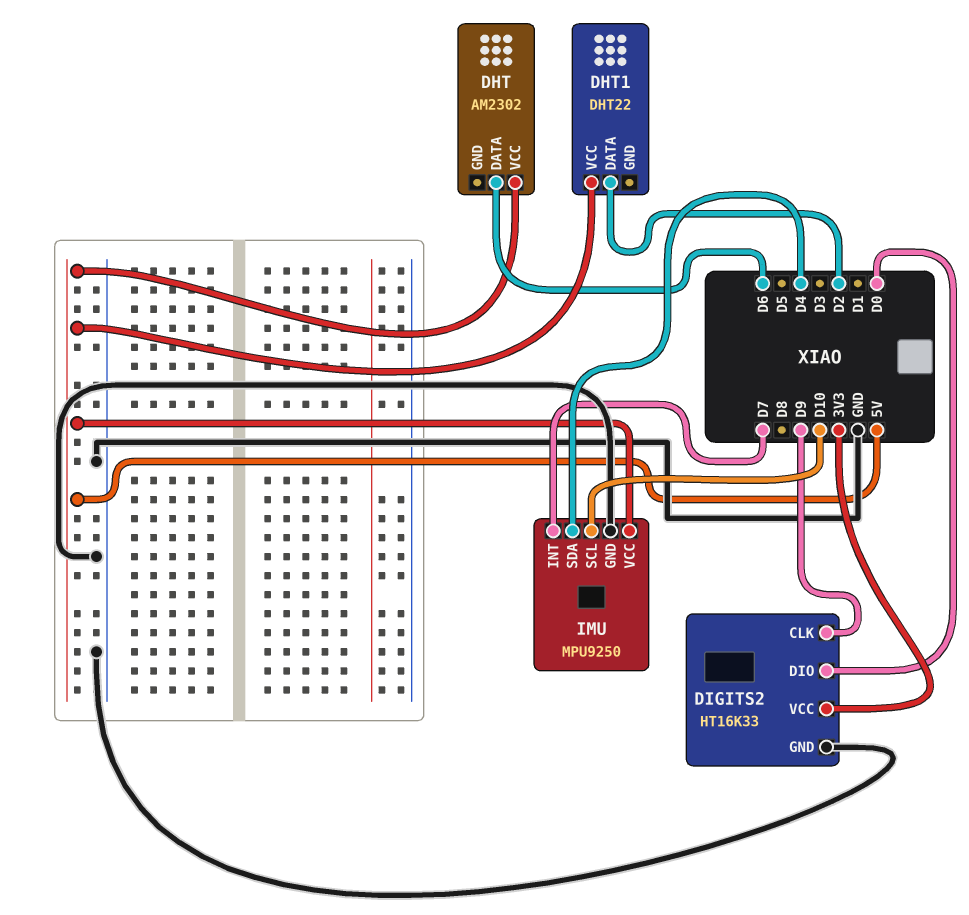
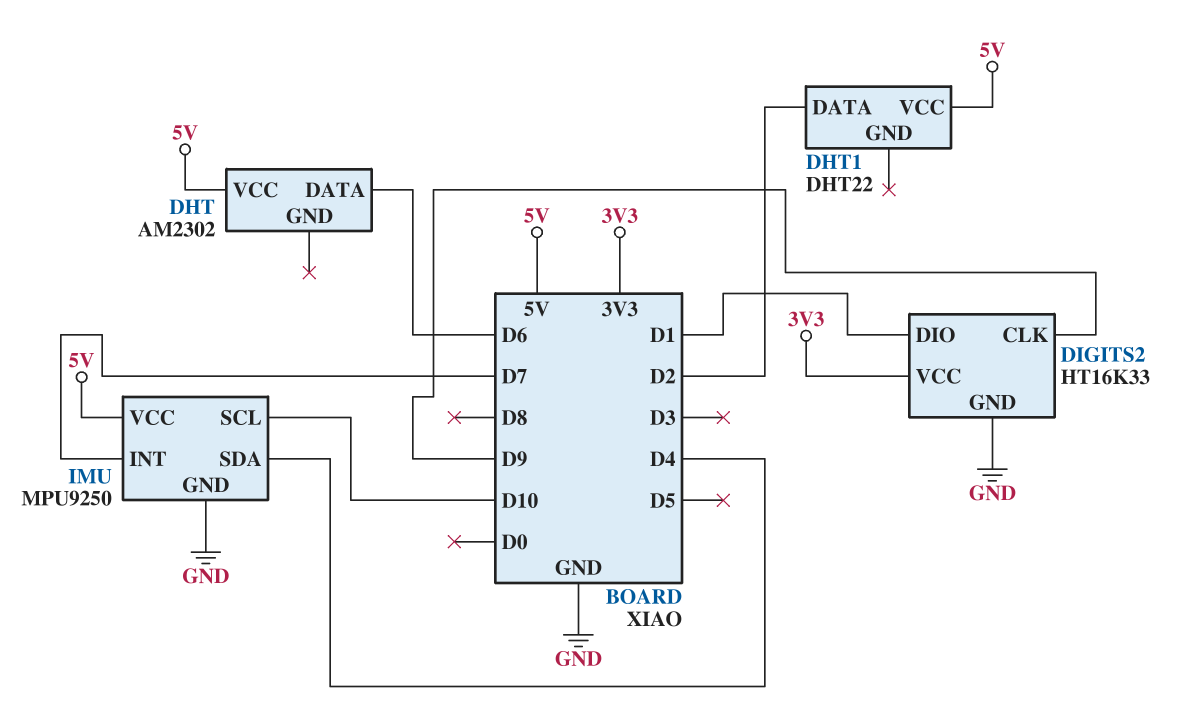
DIGITS2 pin DIO: D0 -> D1

